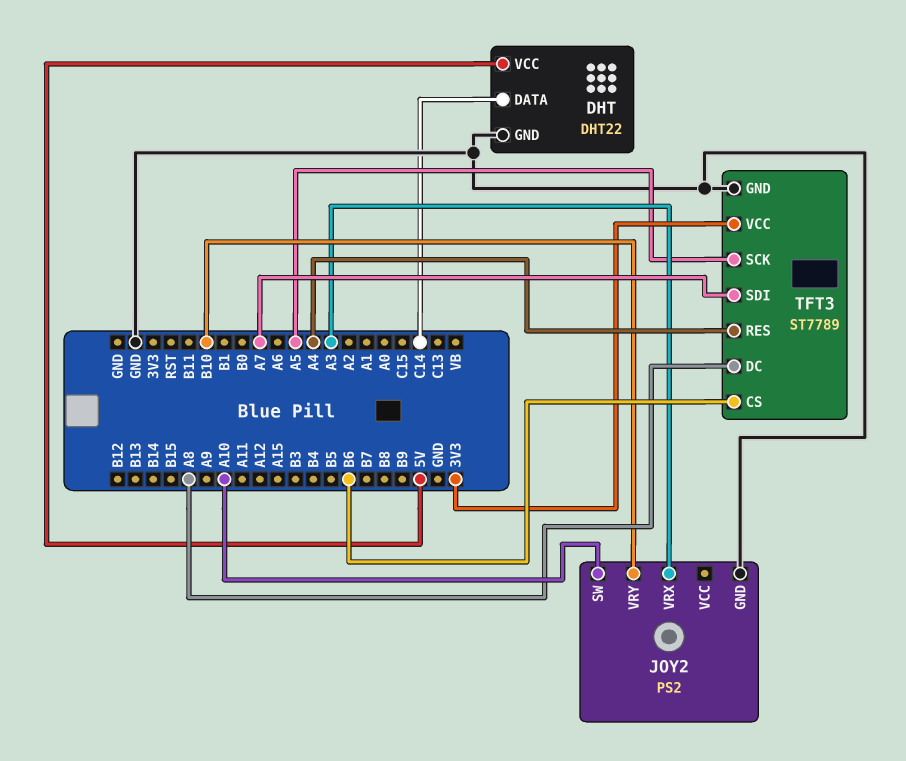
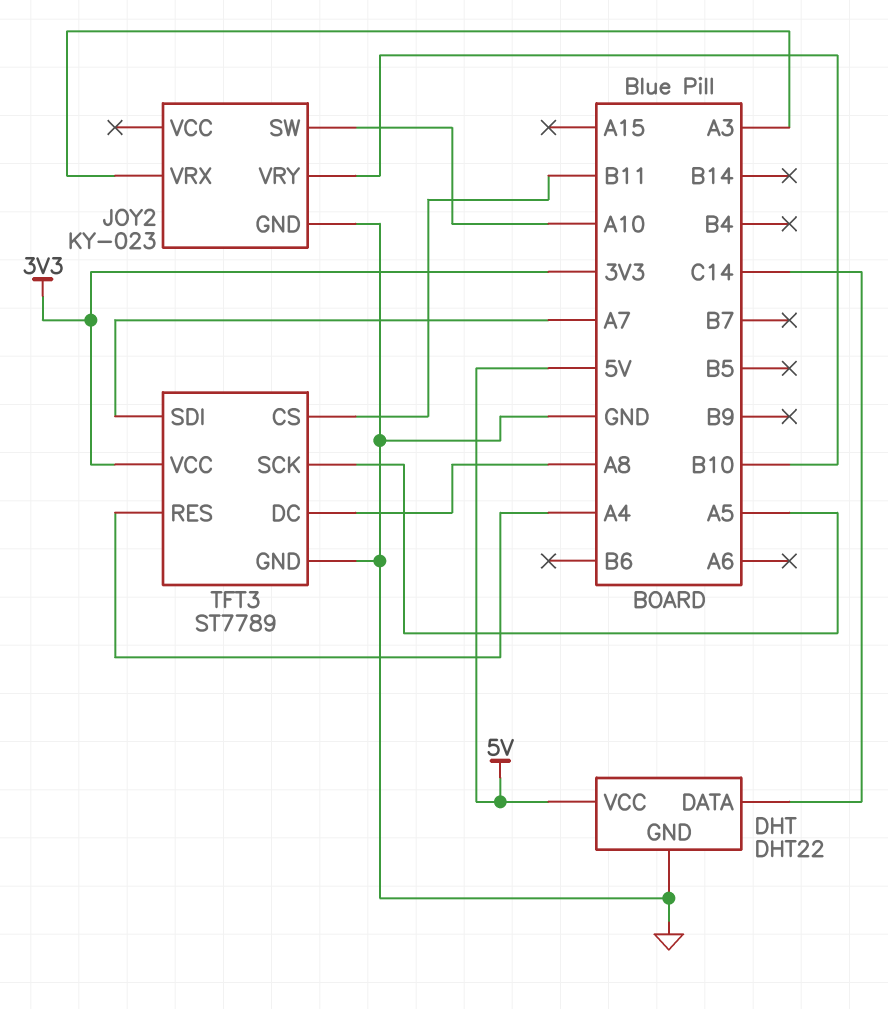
JOY2: PS2 -> KY-023
TFT3 pin CS: B6 -> B11

